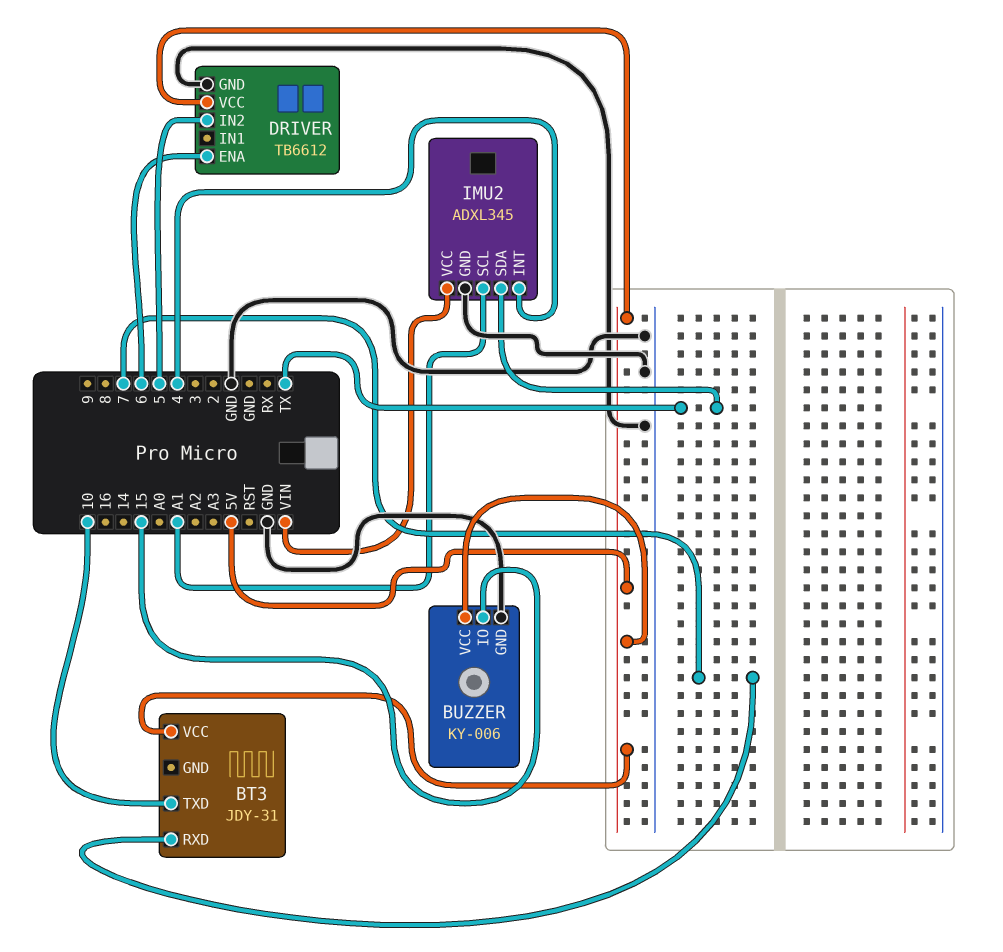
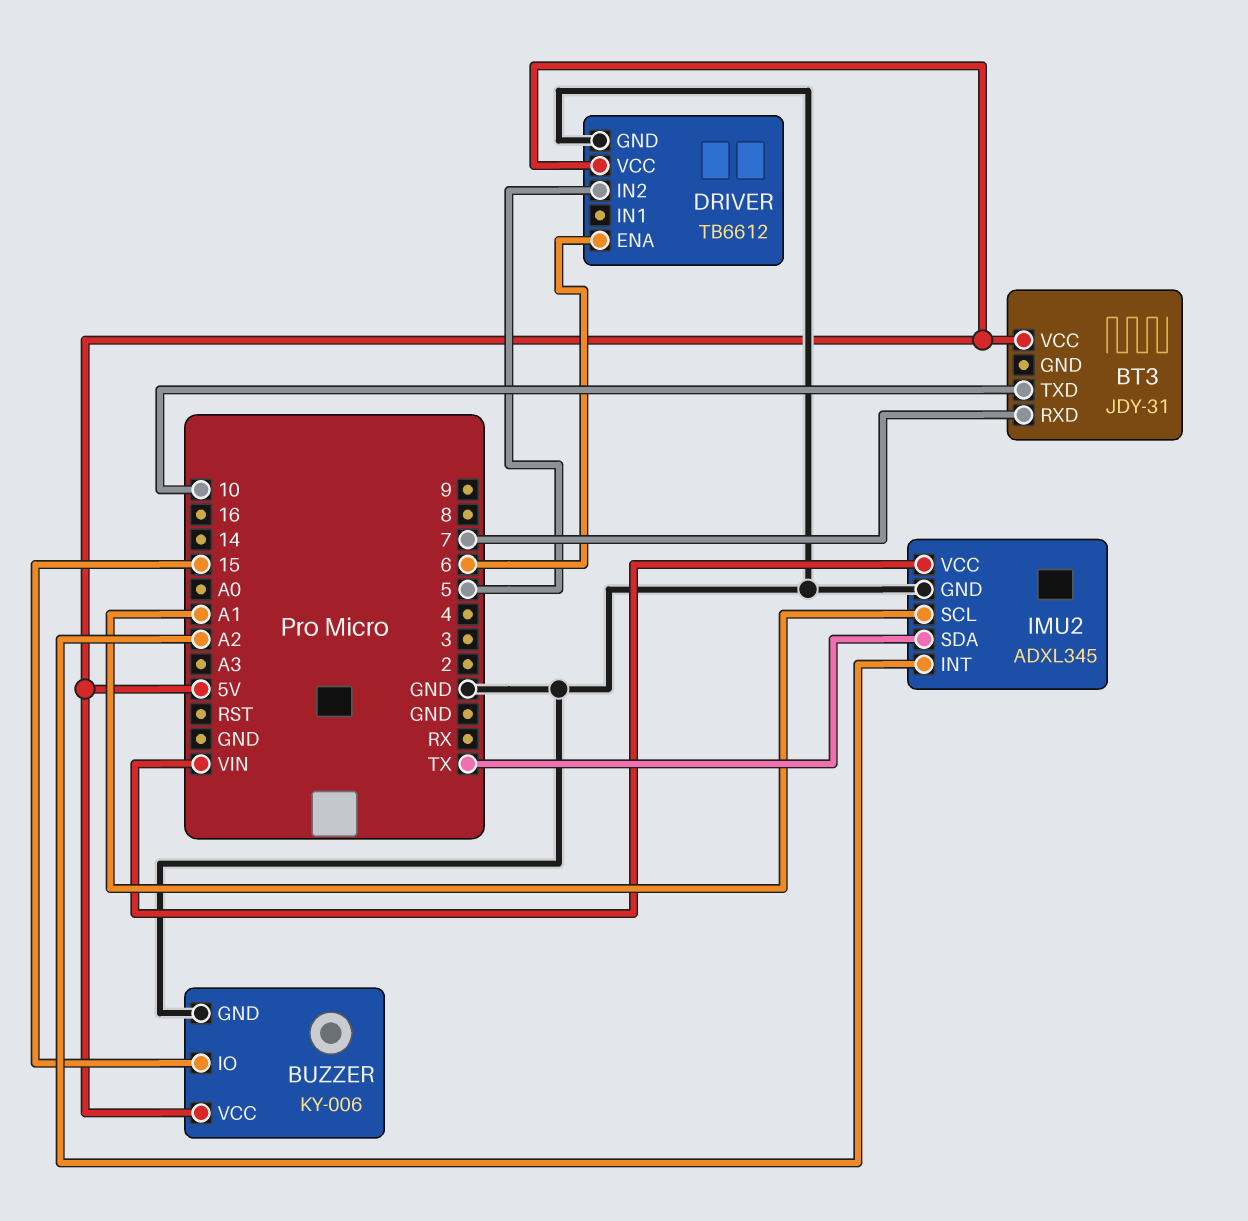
IMU2 pin INT: 4 -> A2

